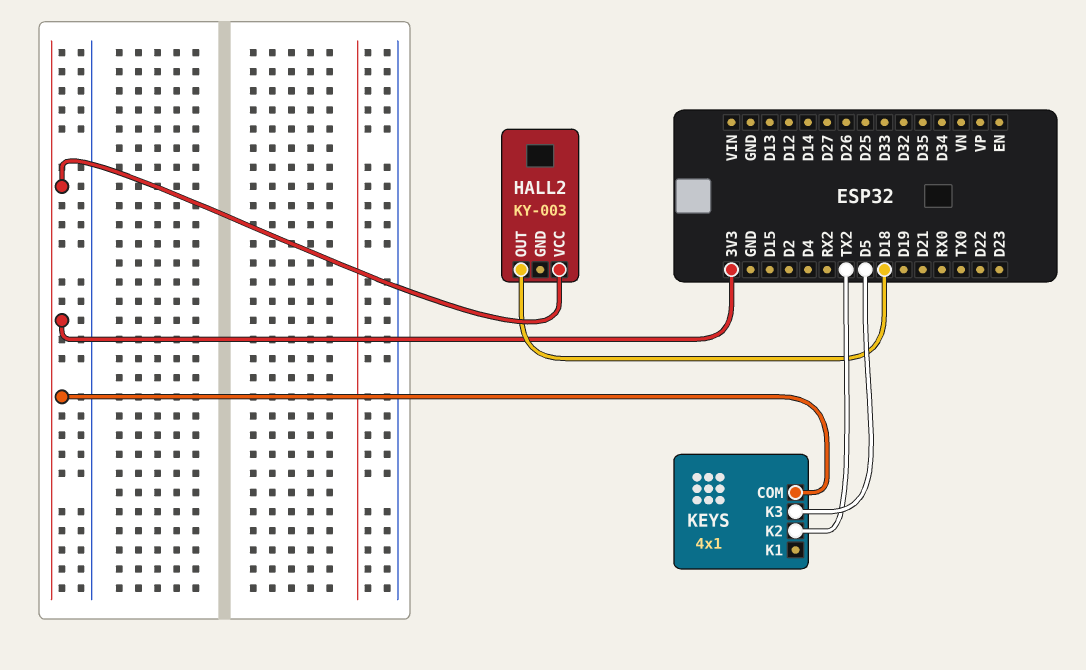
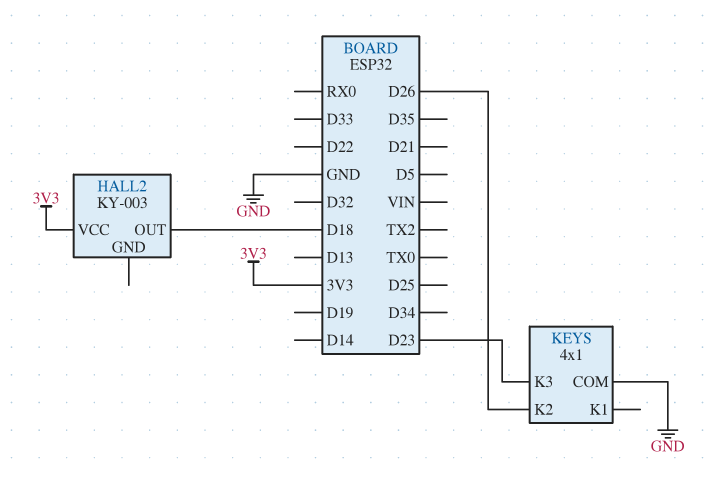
KEYS pin COM: 3V3 -> GND
KEYS pin K2: TX2 -> D26
KEYS pin K3: D5 -> D23

